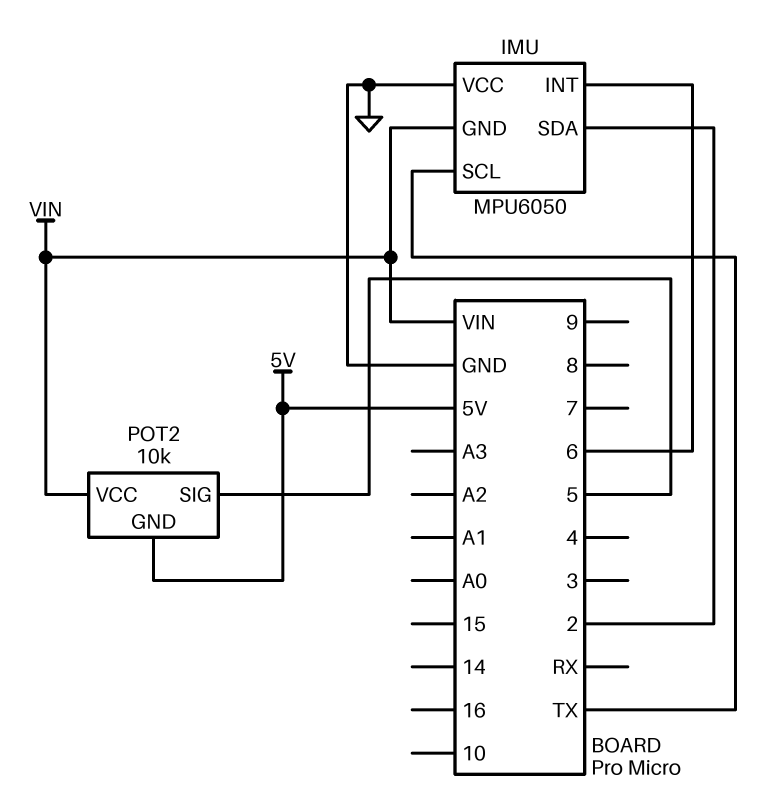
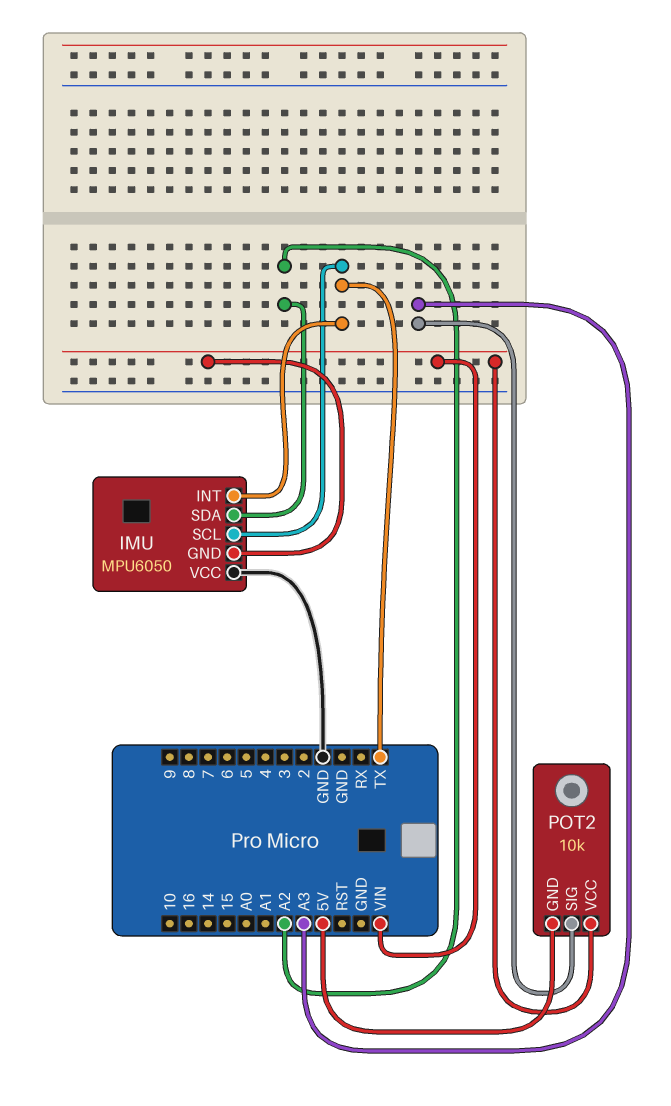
IMU pin INT: 6 -> TX
IMU pin SDA: 2 -> A2
POT2 pin SIG: 5 -> A3

